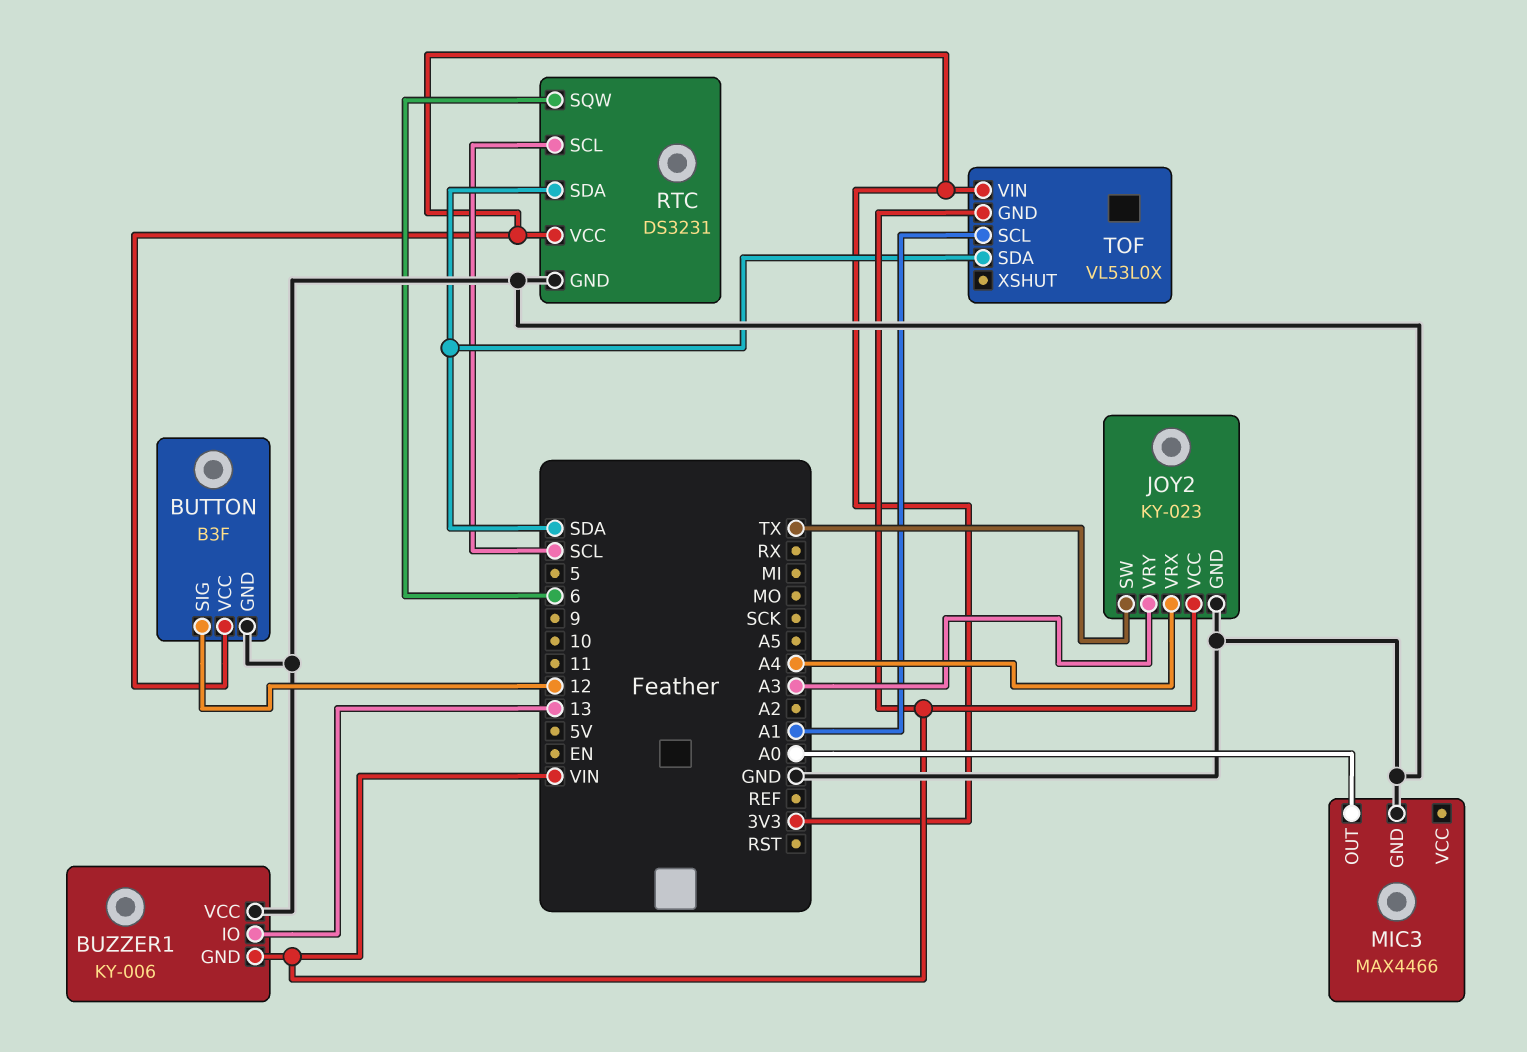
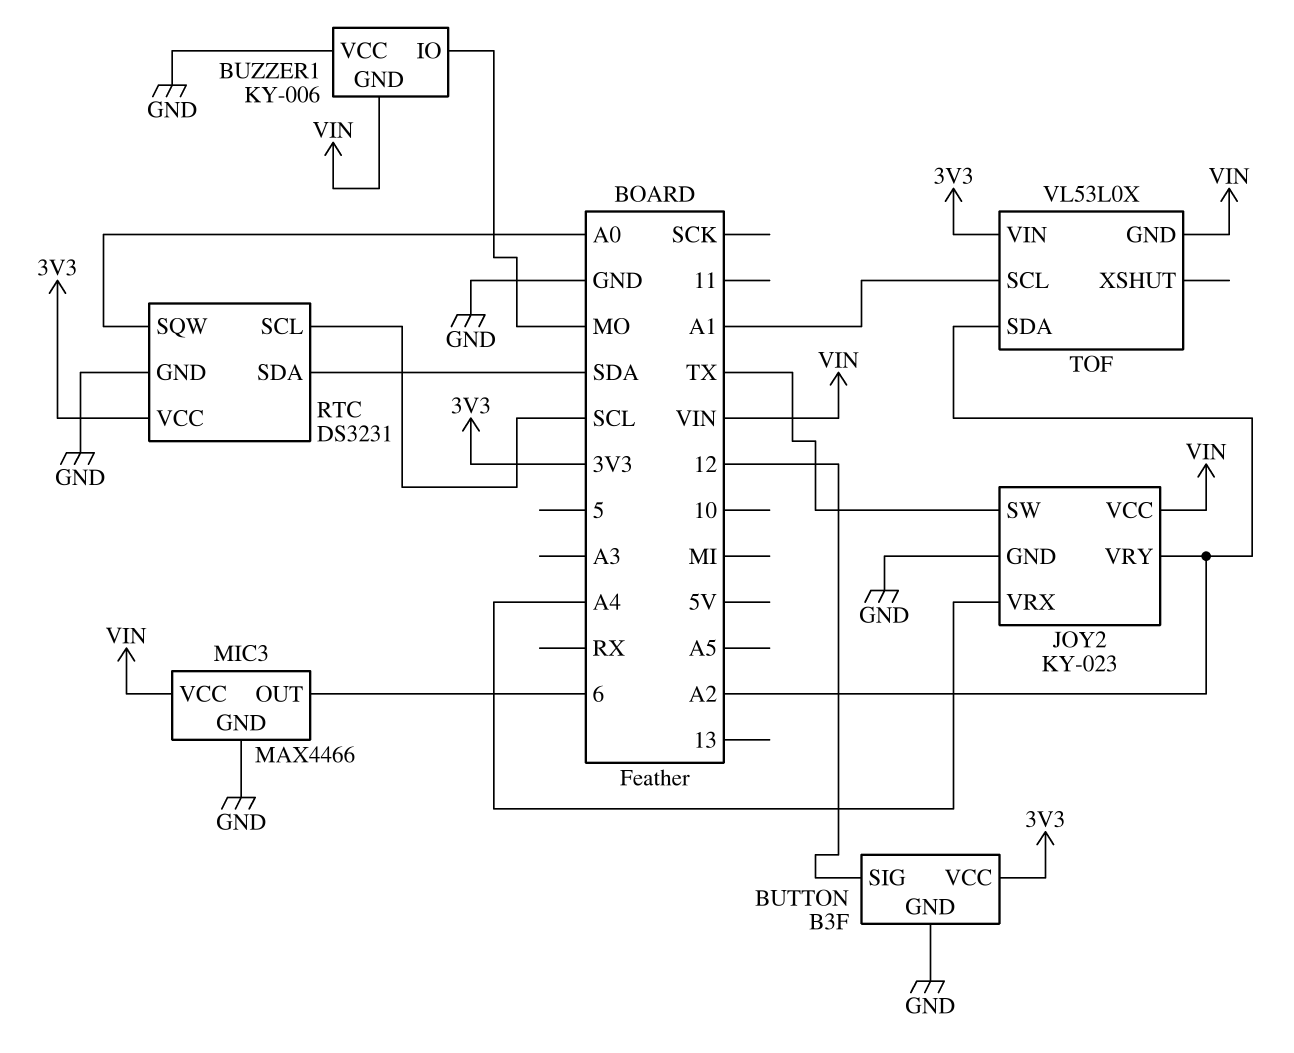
BUZZER1 pin IO: 13 -> MO
JOY2 pin VRY: A3 -> A2
MIC3 pin OUT: A0 -> 6
MIC3 pin VCC: none -> VIN
RTC pin SQW: 6 -> A0
TOF pin SDA: SDA -> A2

